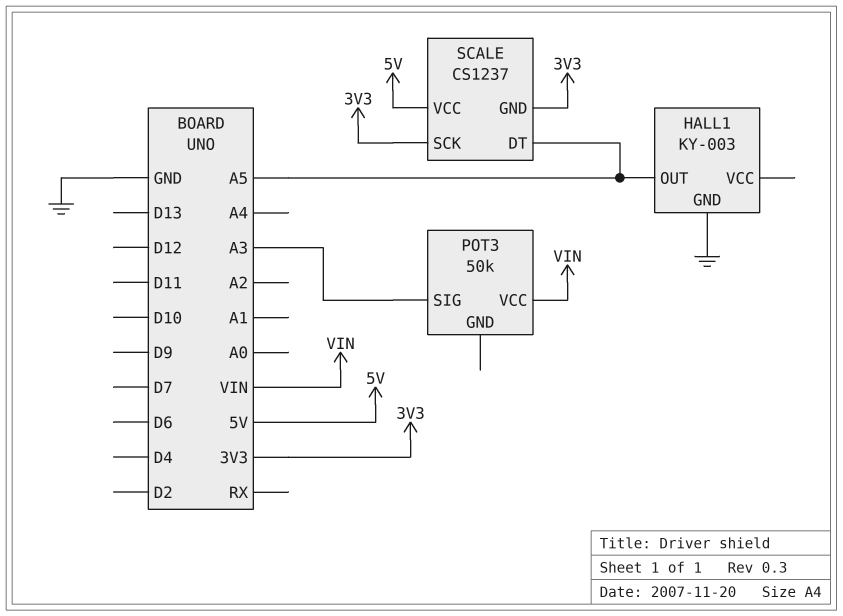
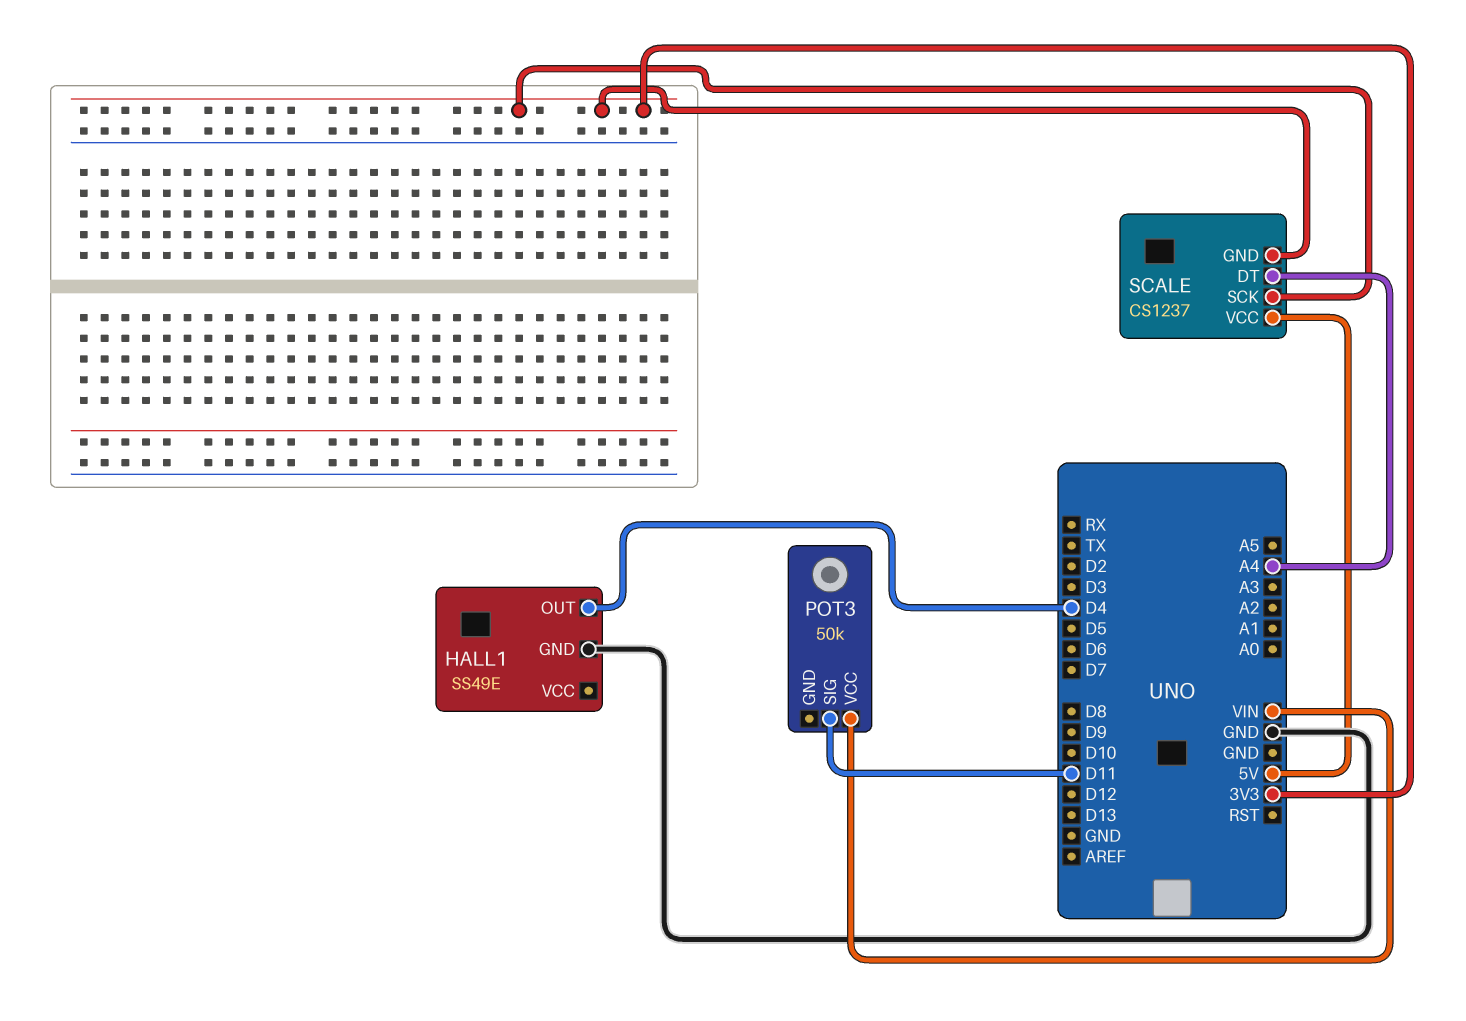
HALL1: KY-003 -> SS49E
HALL1 pin OUT: A5 -> D4
POT3 pin SIG: A3 -> D11
SCALE pin DT: A5 -> A4

